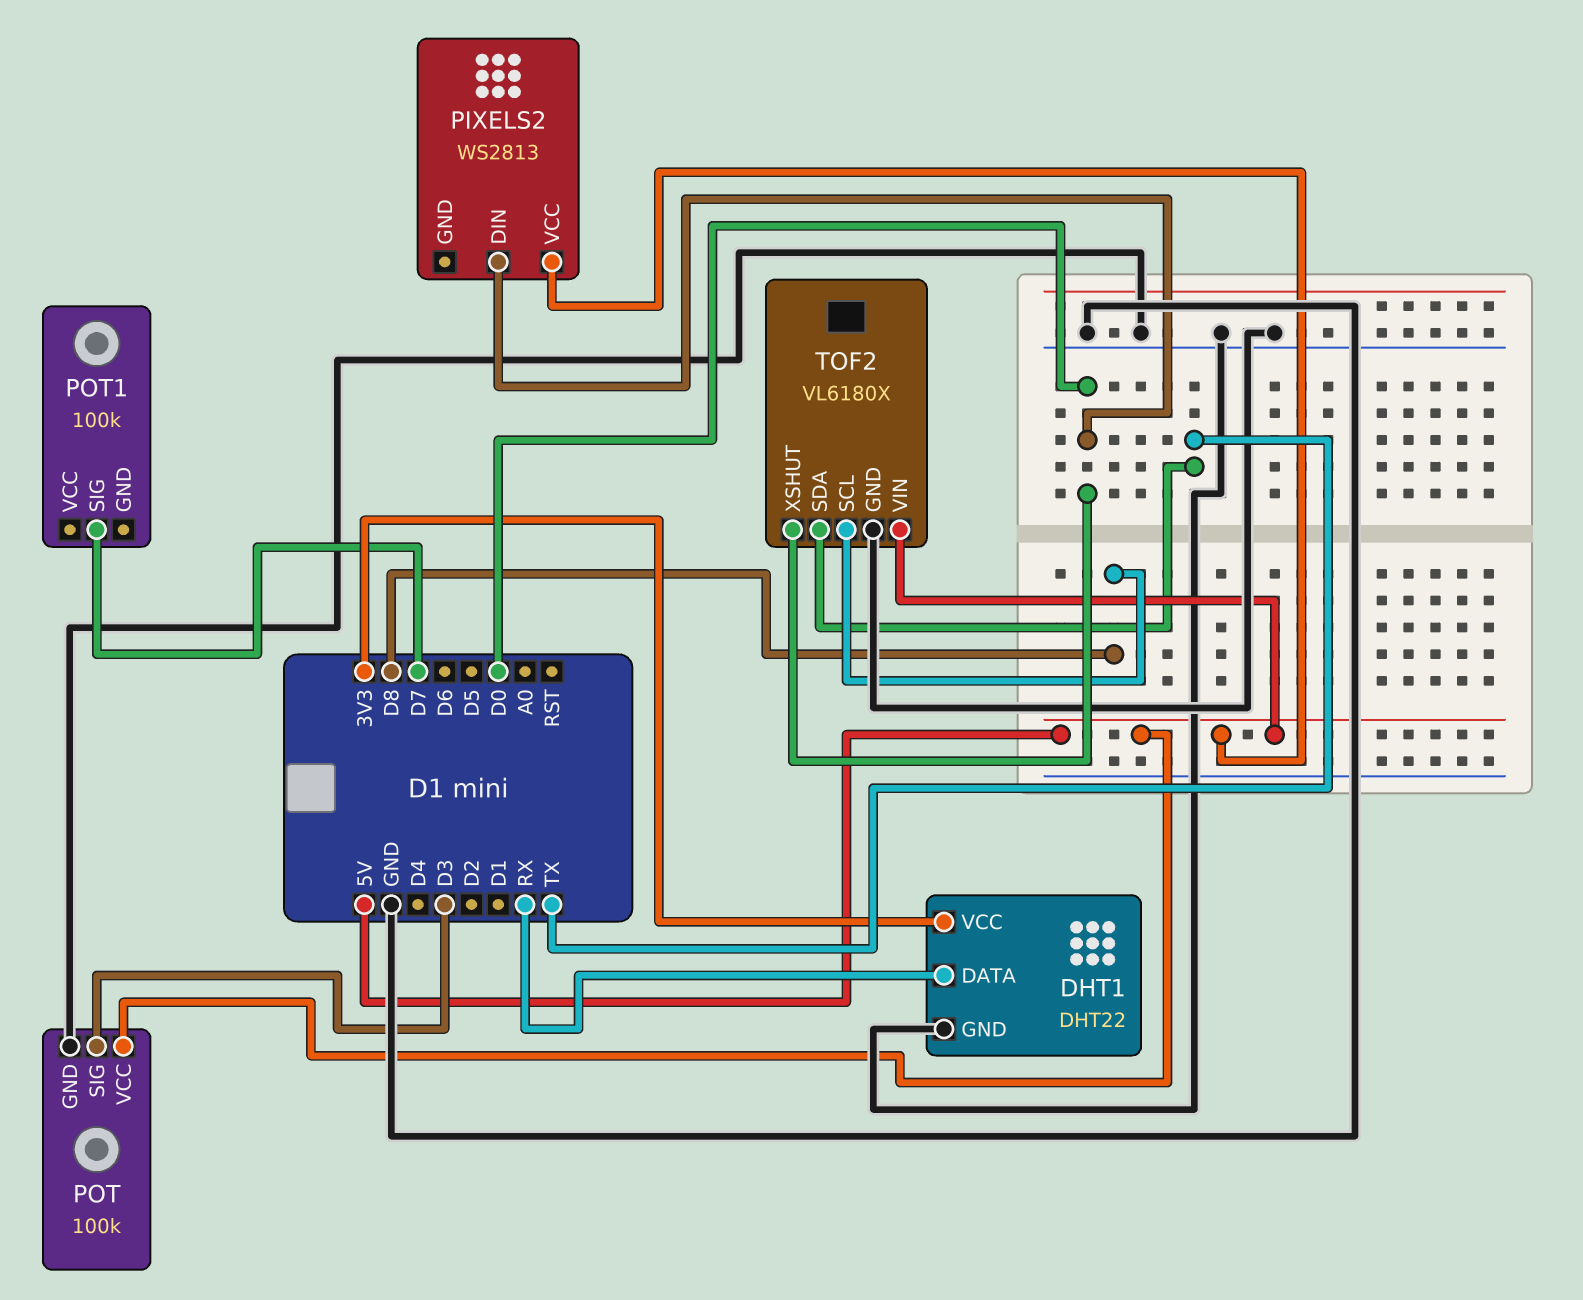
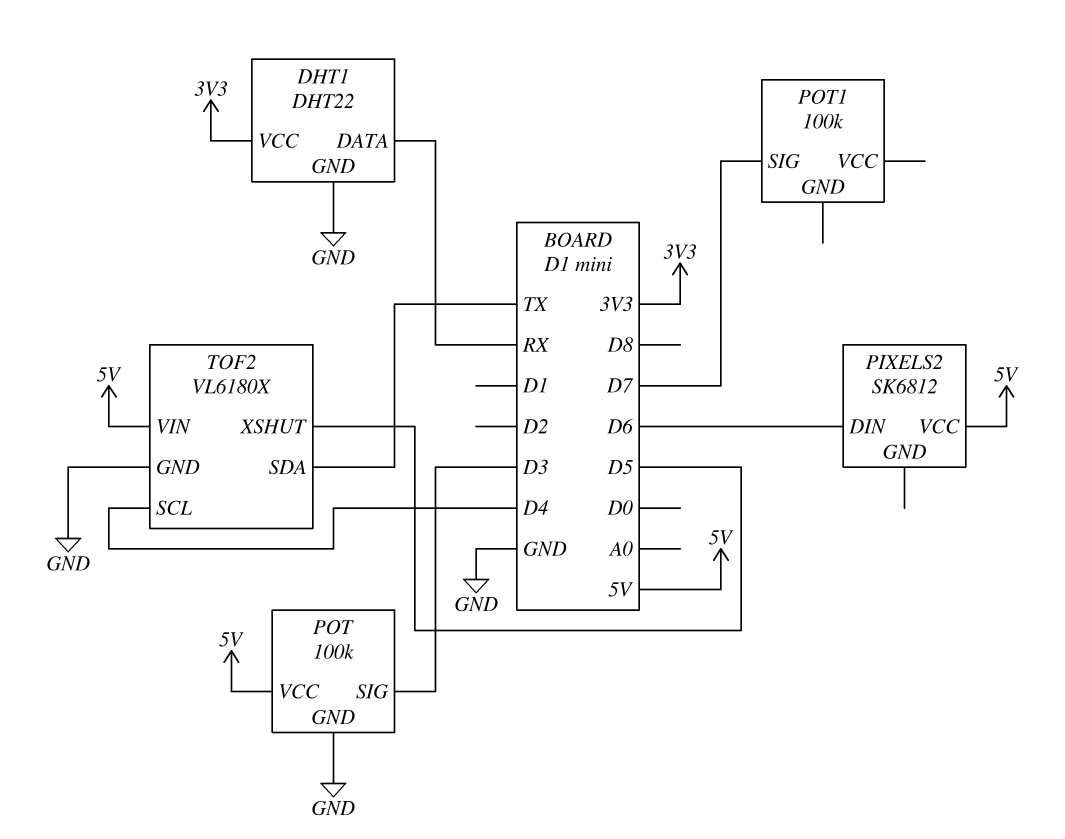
PIXELS2: WS2813 -> SK6812
PIXELS2 pin DIN: D0 -> D6
TOF2 pin SCL: D8 -> D4
TOF2 pin XSHUT: D0 -> D5

